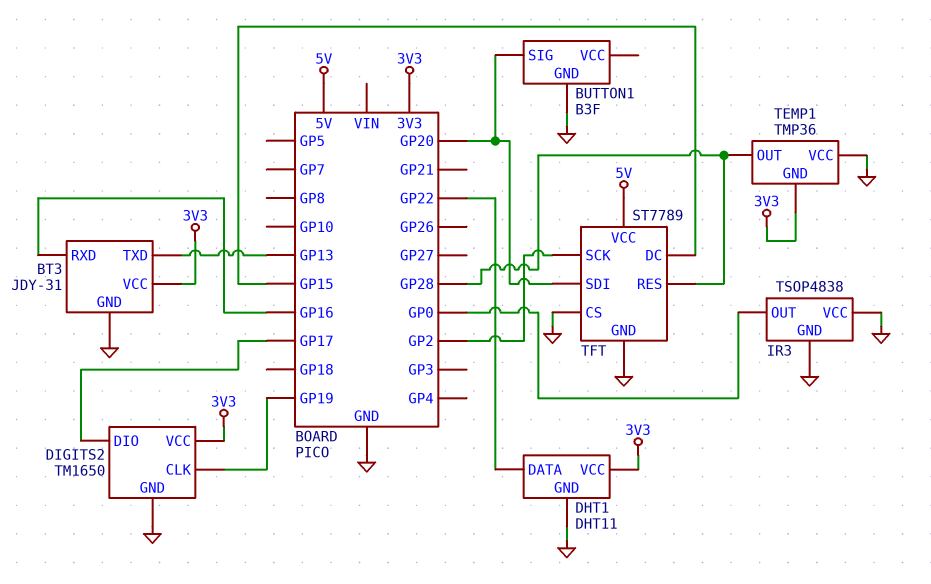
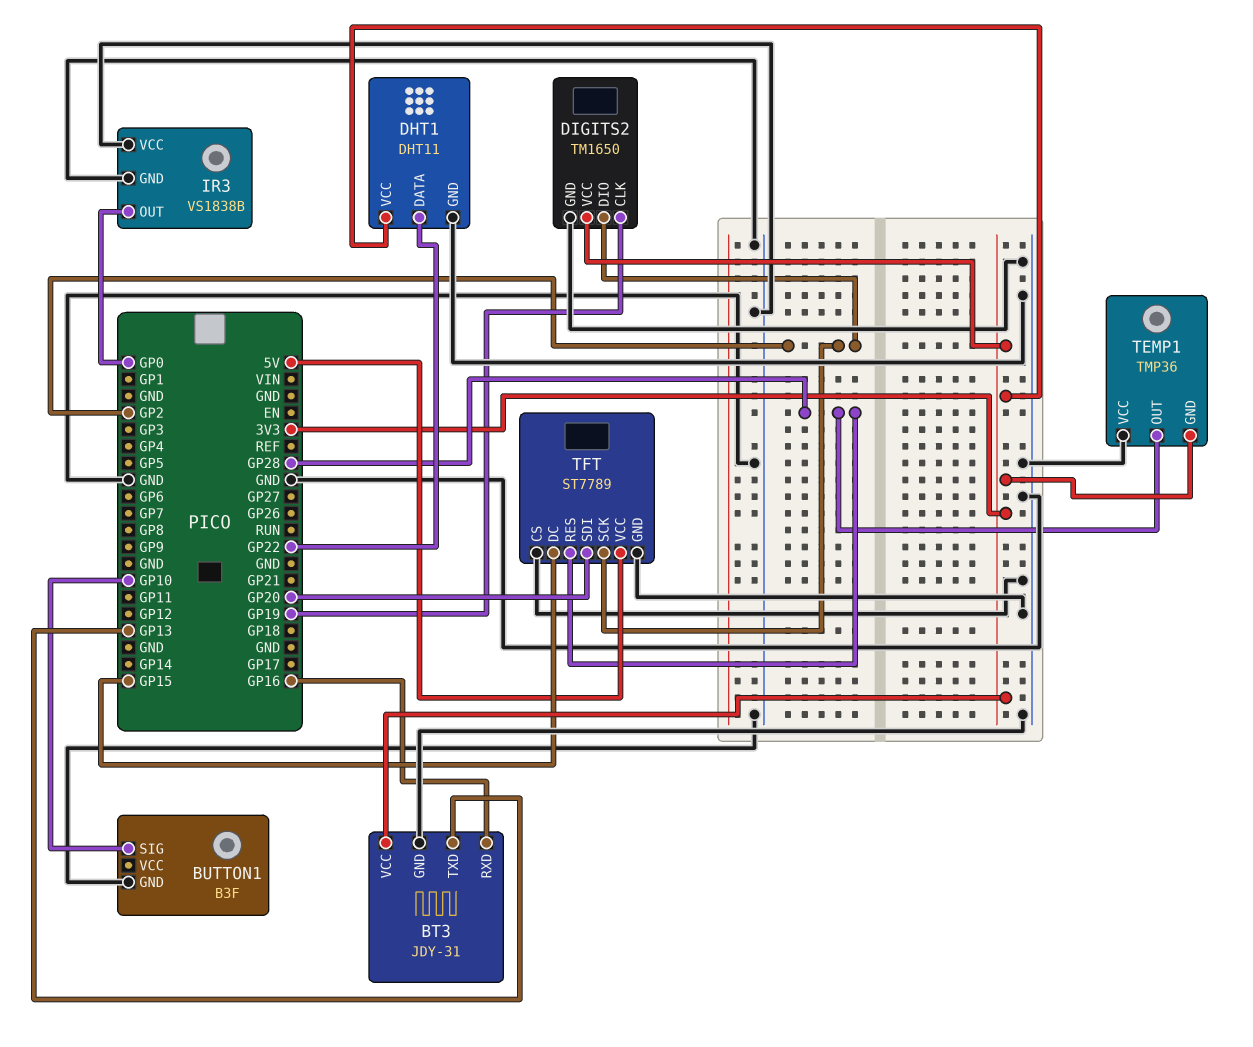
BUTTON1 pin SIG: GP20 -> GP10
DIGITS2 pin DIO: GP17 -> GP2
IR3: TSOP4838 -> VS1838B

